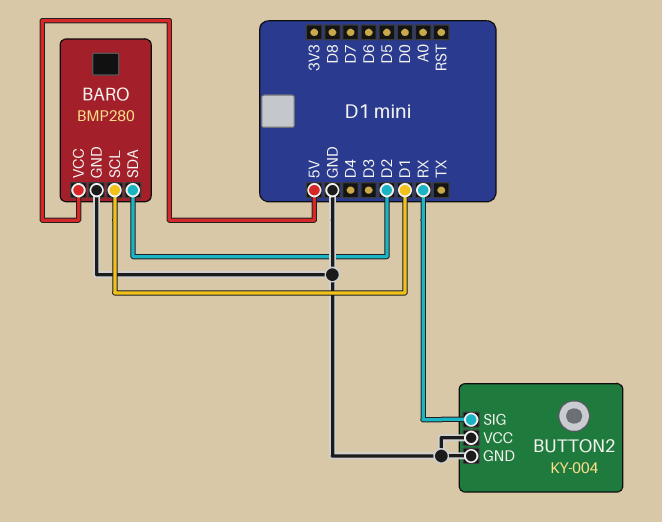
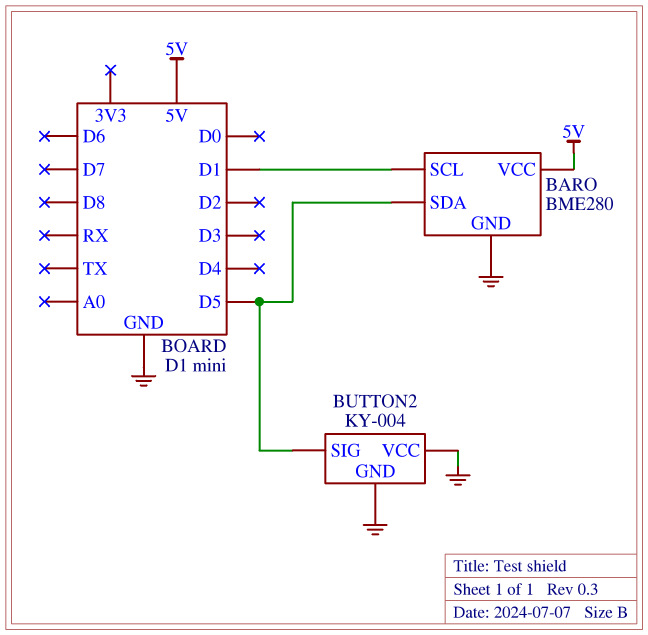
BARO: BMP280 -> BME280
BARO pin SDA: D2 -> D5
BUTTON2 pin SIG: RX -> D5

